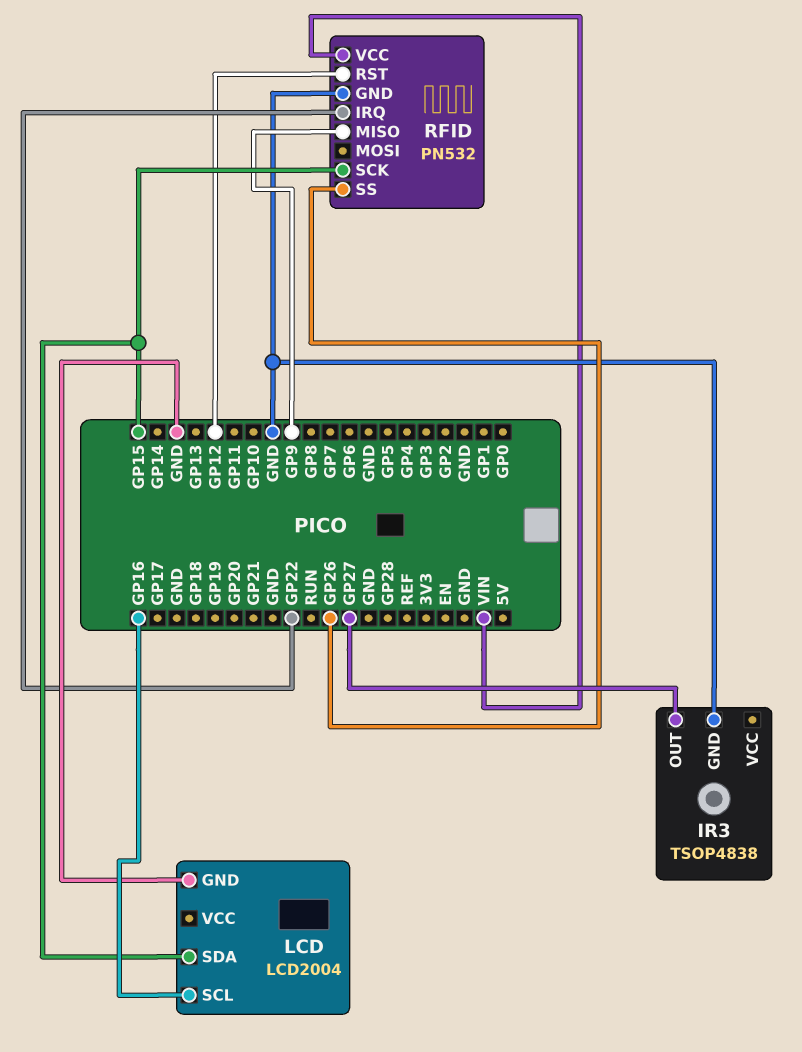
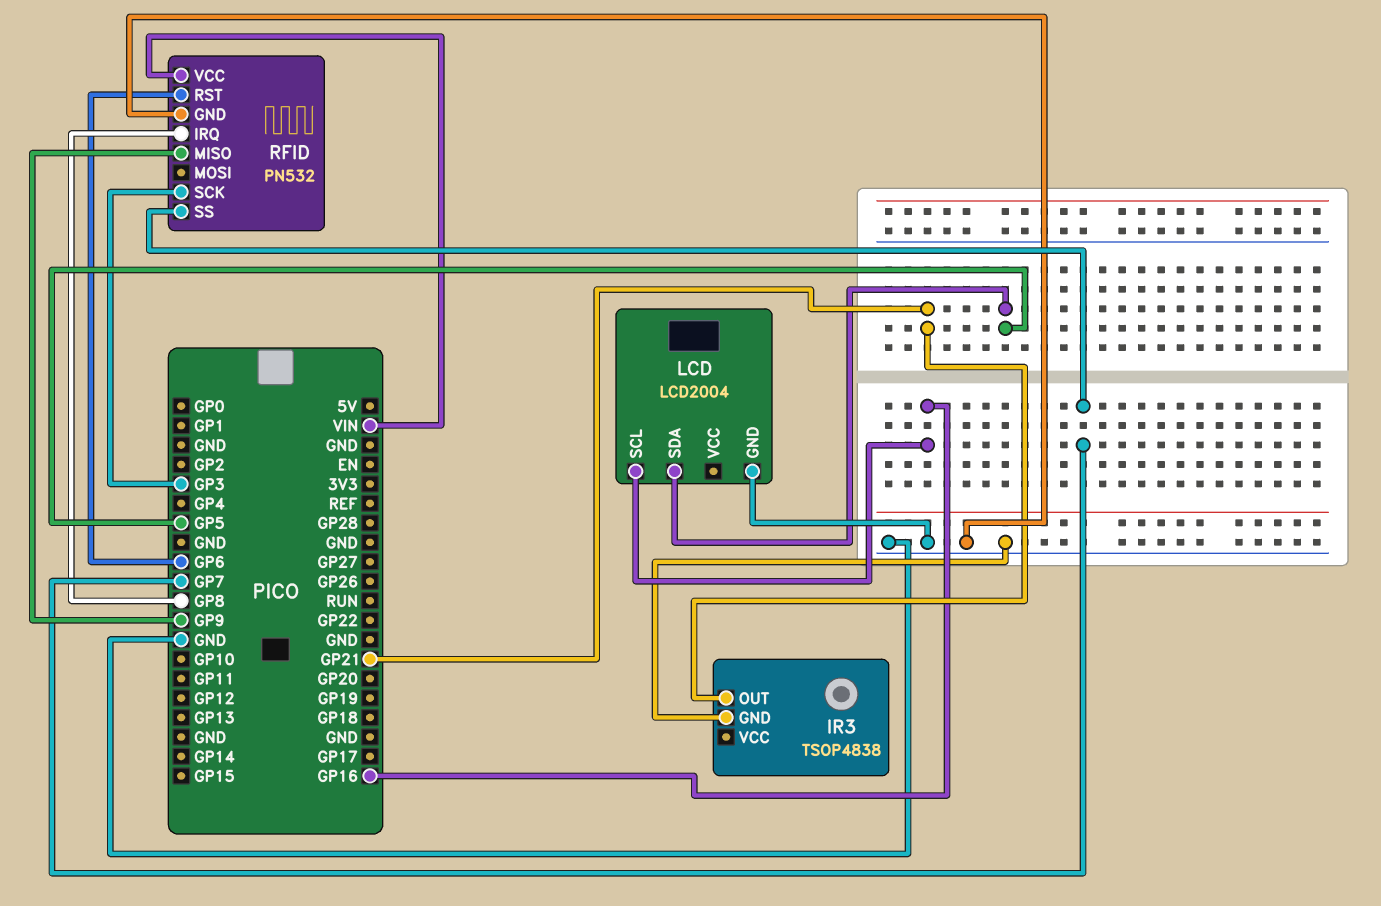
IR3 pin OUT: GP27 -> GP21
LCD pin SDA: GP15 -> GP5
RFID pin IRQ: GP22 -> GP8
RFID pin RST: GP12 -> GP6
RFID pin SCK: GP15 -> GP3
RFID pin SS: GP26 -> GP7

